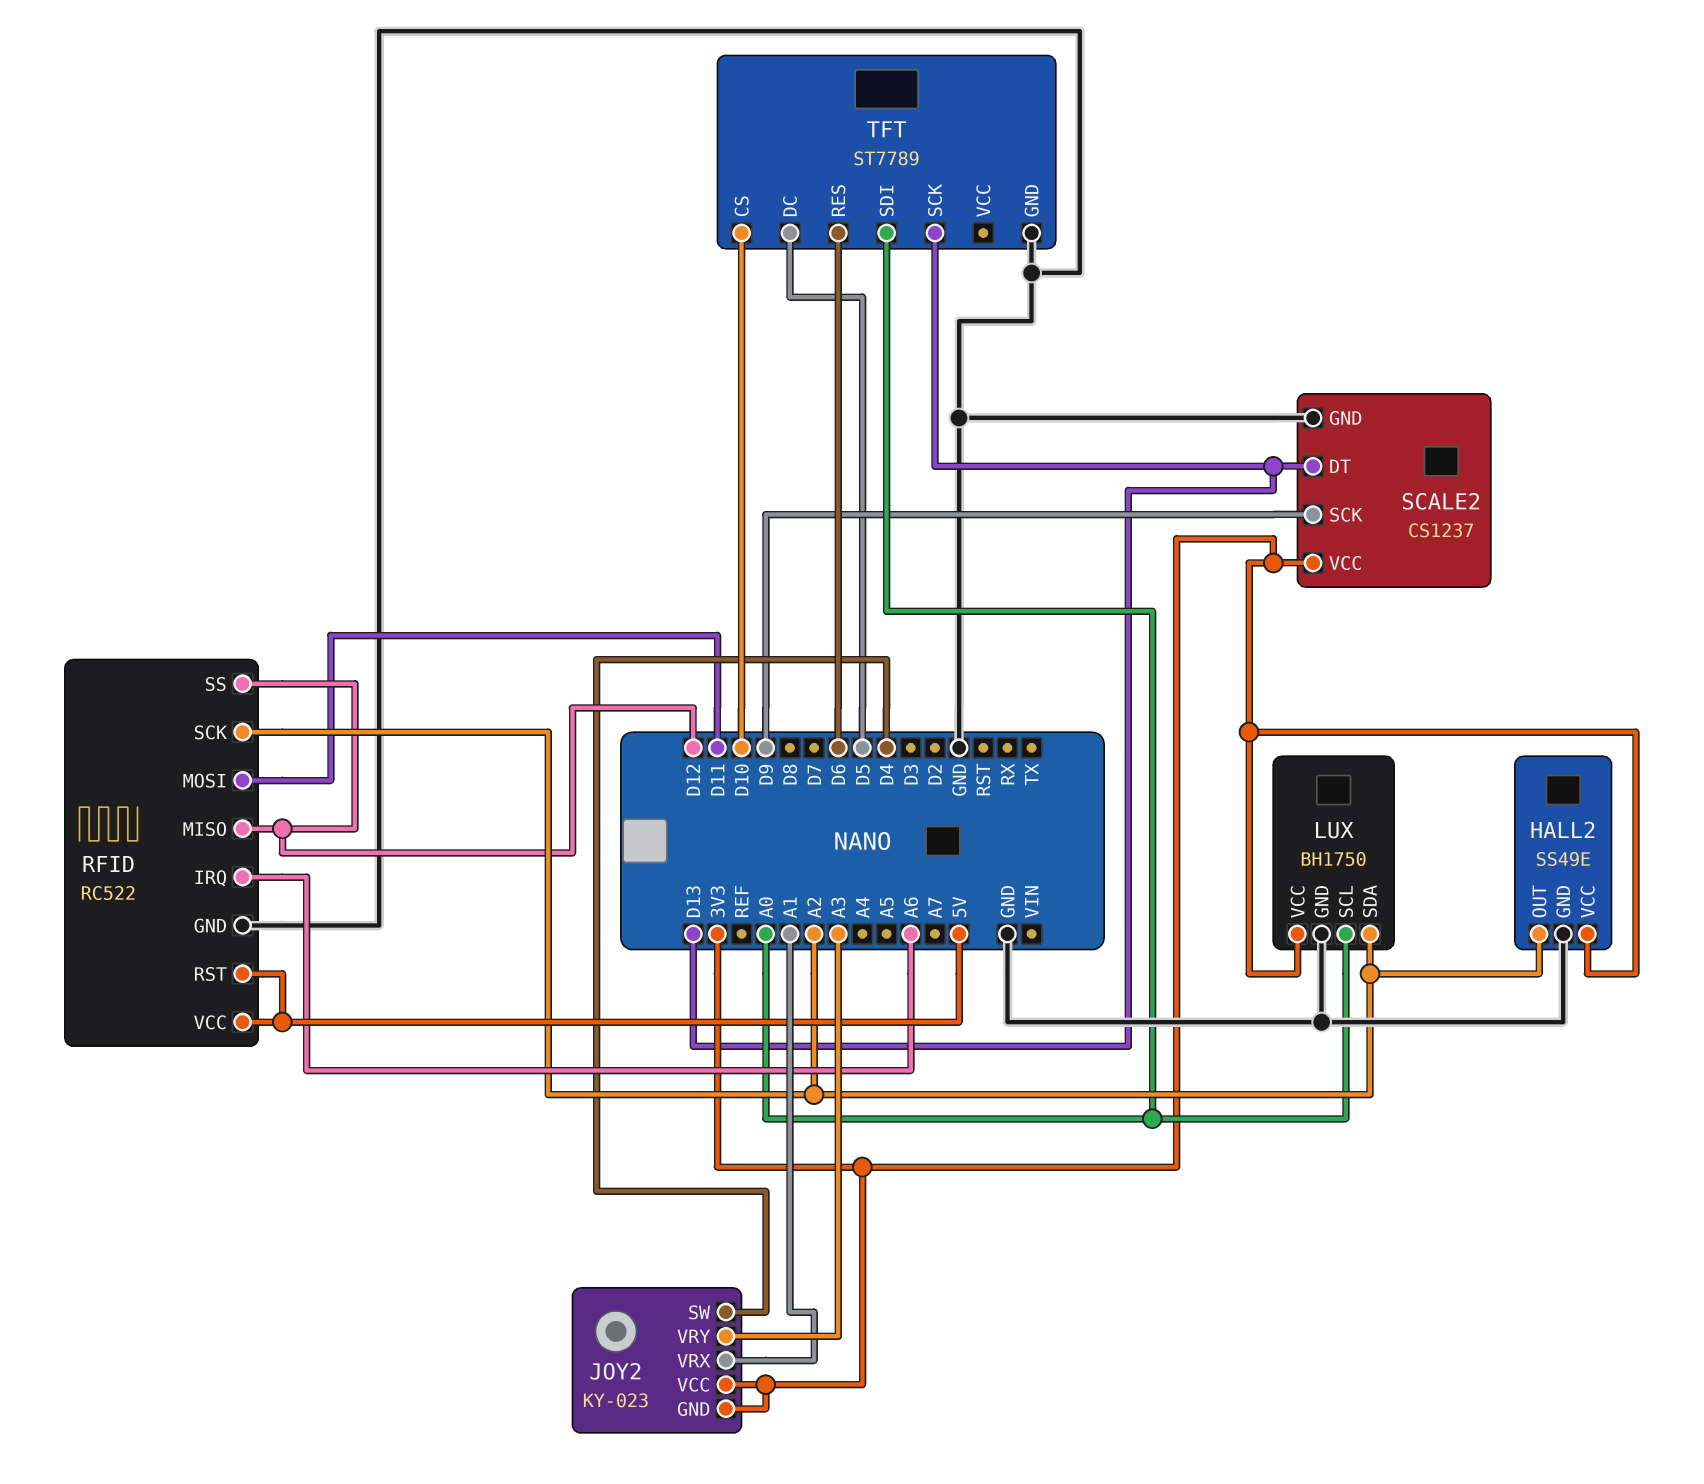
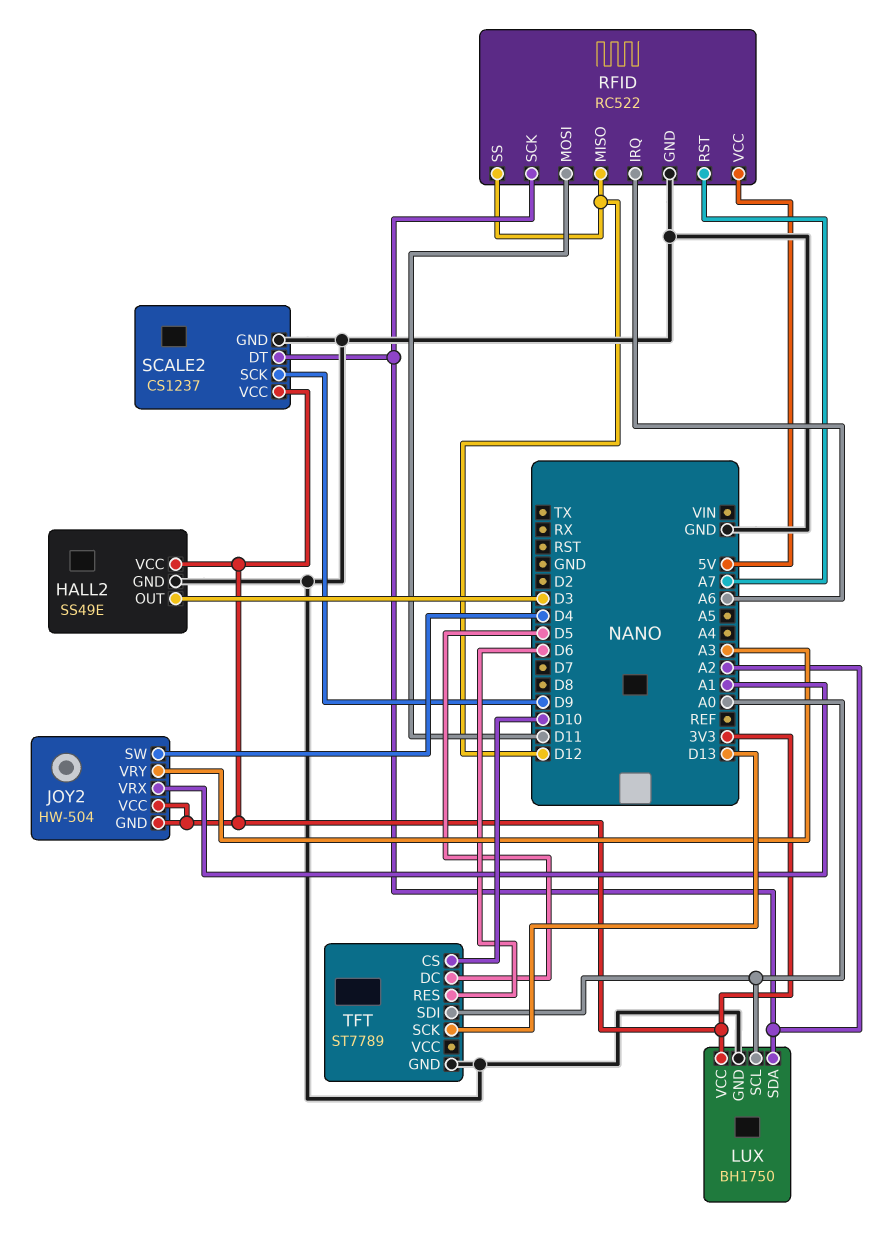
HALL2 pin OUT: A2 -> D3
JOY2: KY-023 -> HW-504
RFID pin RST: 5V -> A7
SCALE2 pin DT: D13 -> A2

